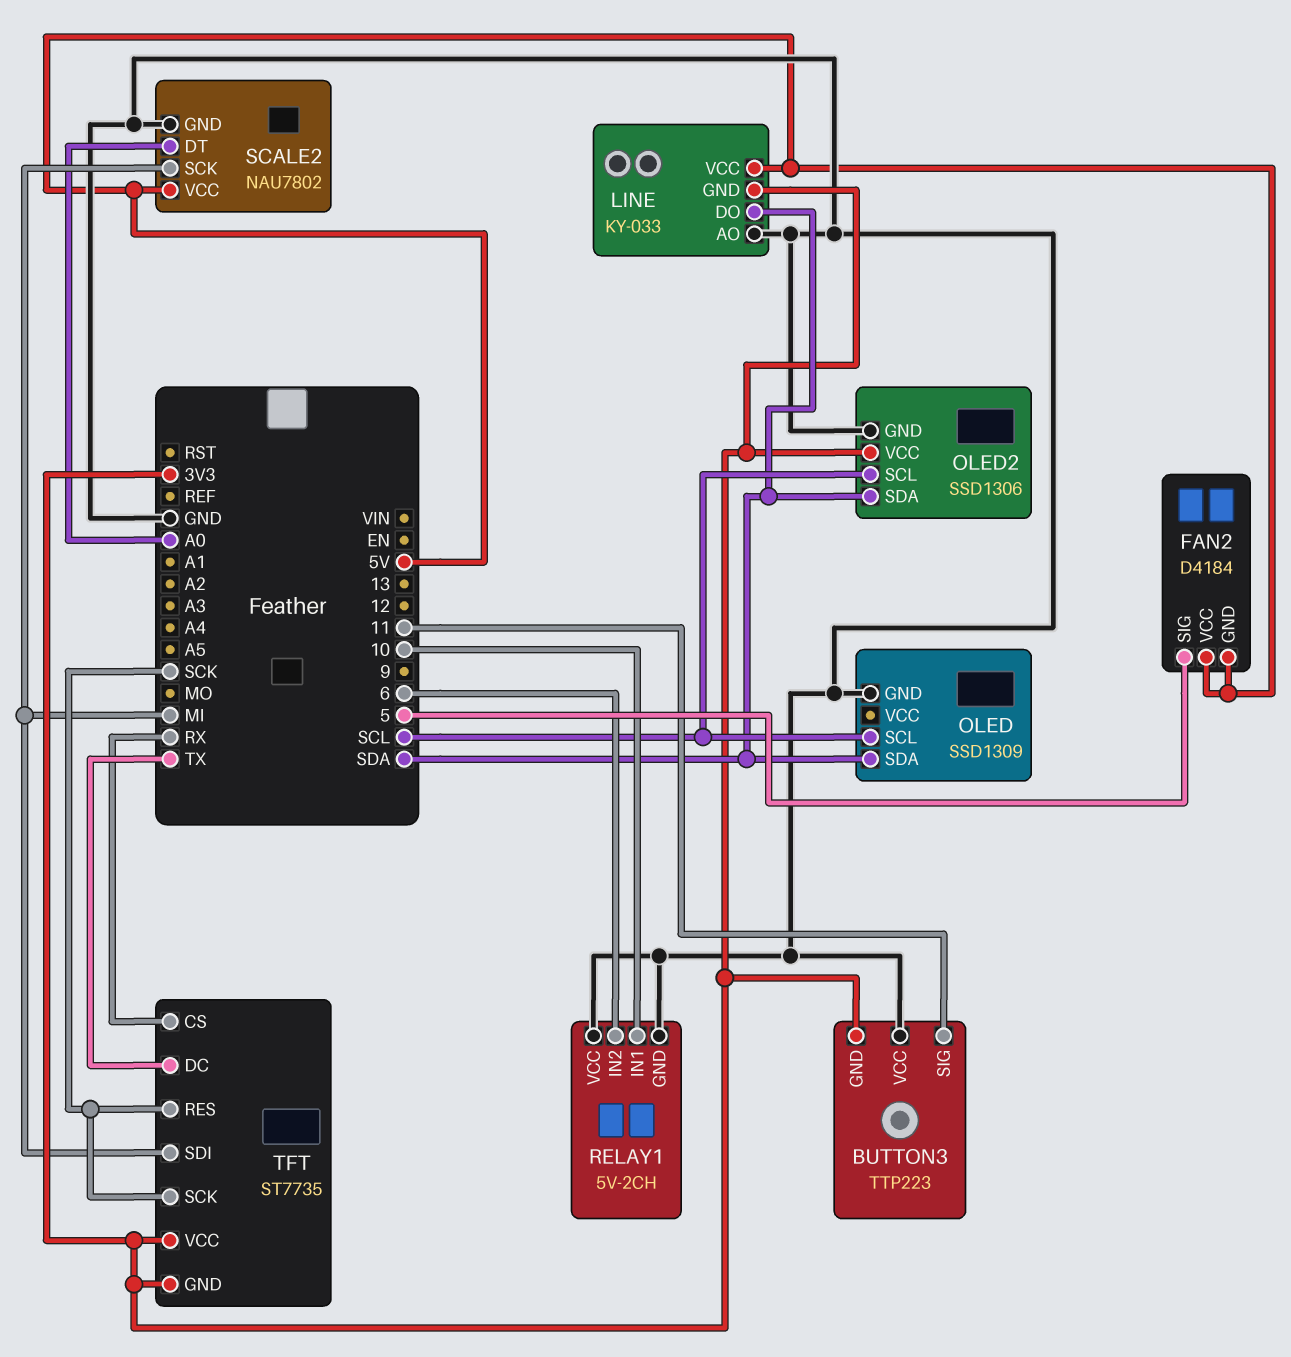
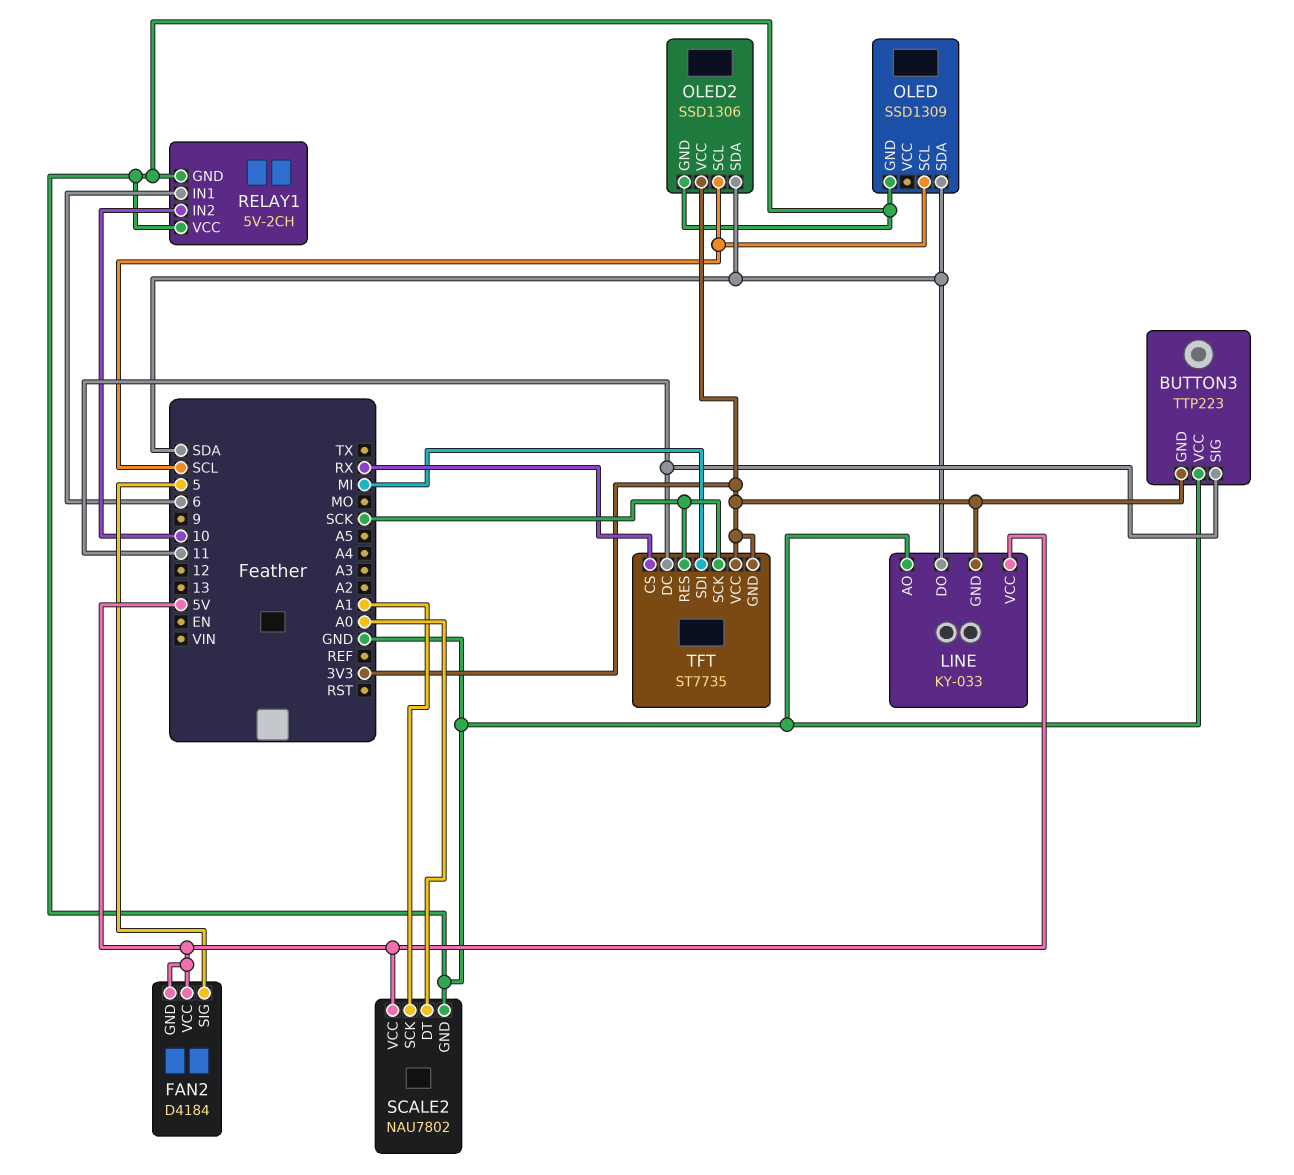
RELAY1 pin IN1: 10 -> 6
RELAY1 pin IN2: 6 -> 10
SCALE2 pin SCK: MI -> A1
TFT pin DC: TX -> 11

